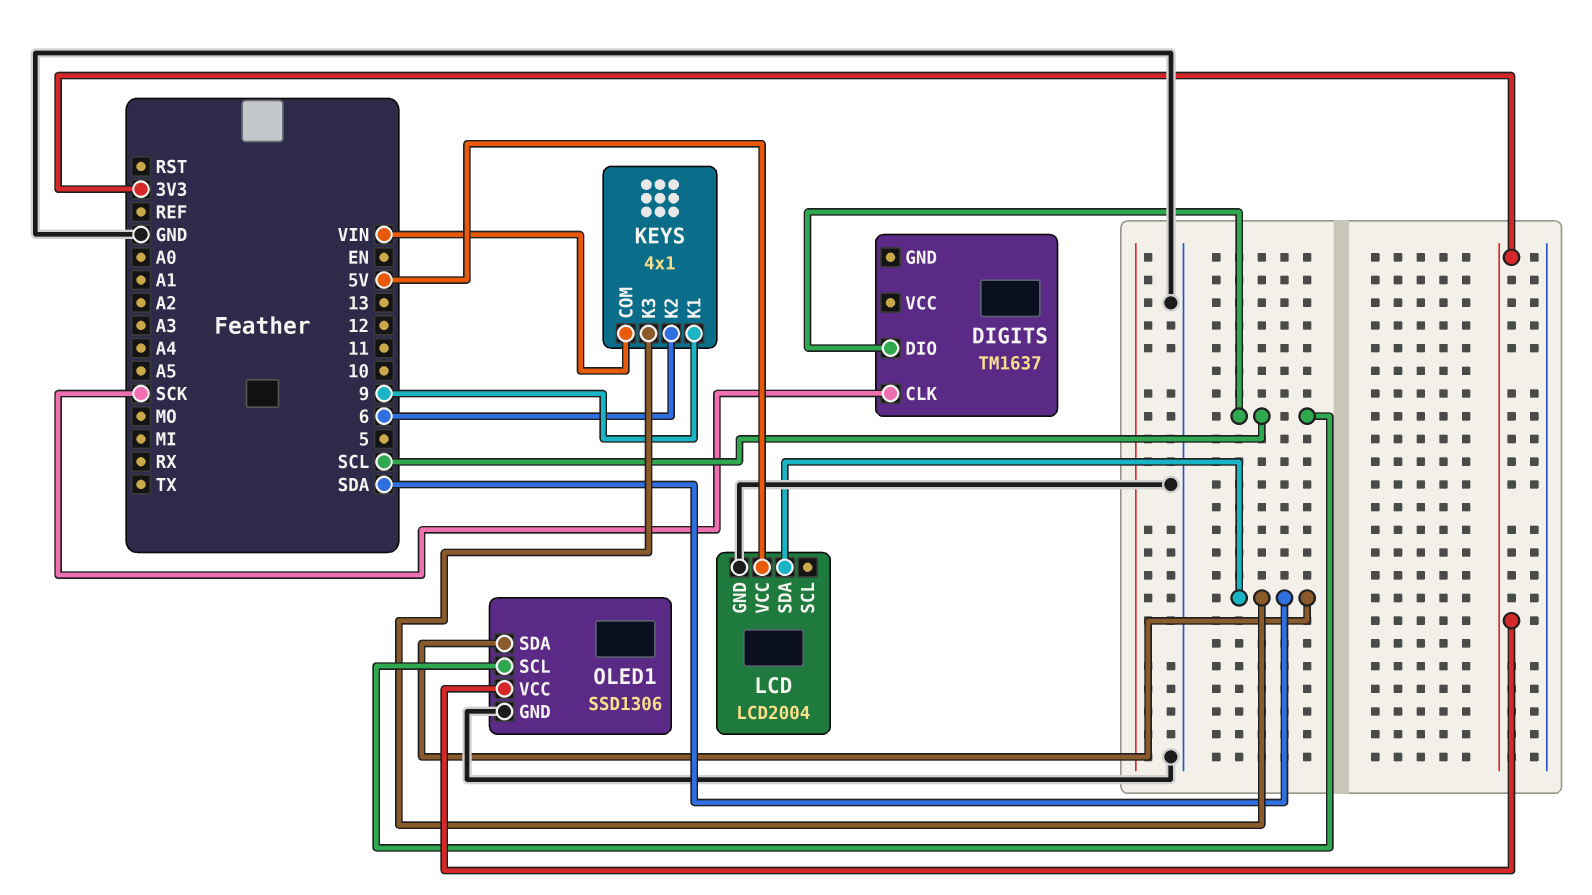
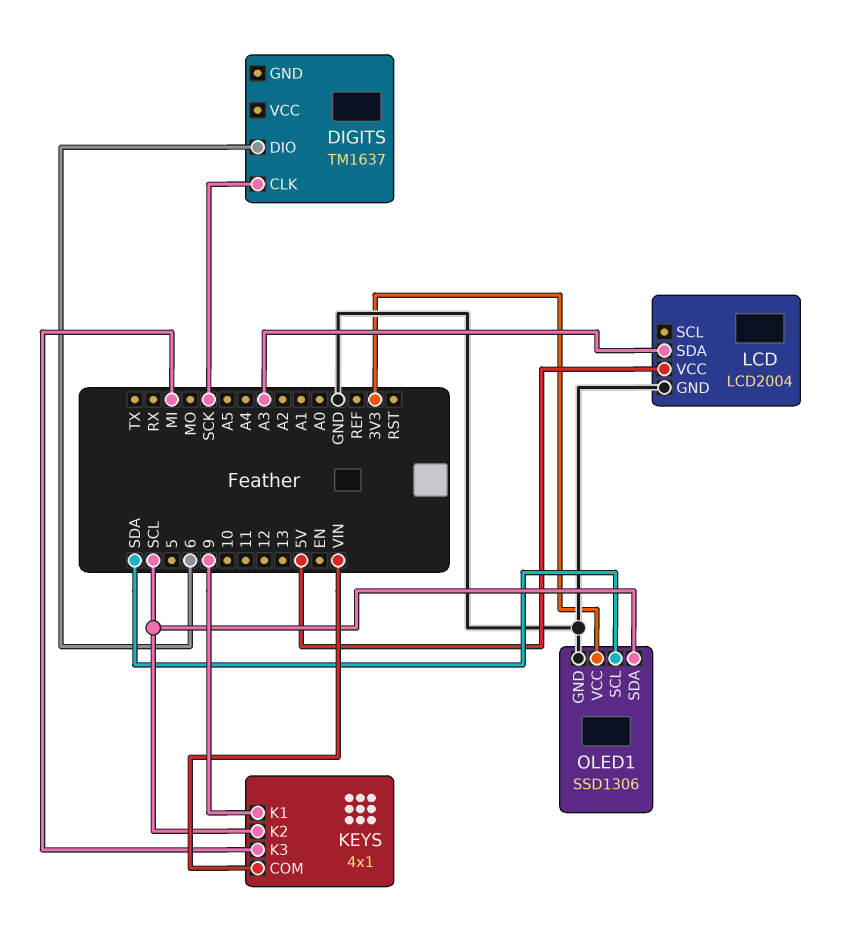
DIGITS pin DIO: SCL -> 6
KEYS pin K2: 6 -> SCL
KEYS pin K3: SDA -> MI
LCD pin SDA: SDA -> A3
OLED1 pin SCL: SCL -> SDA
OLED1 pin SDA: SDA -> SCL

